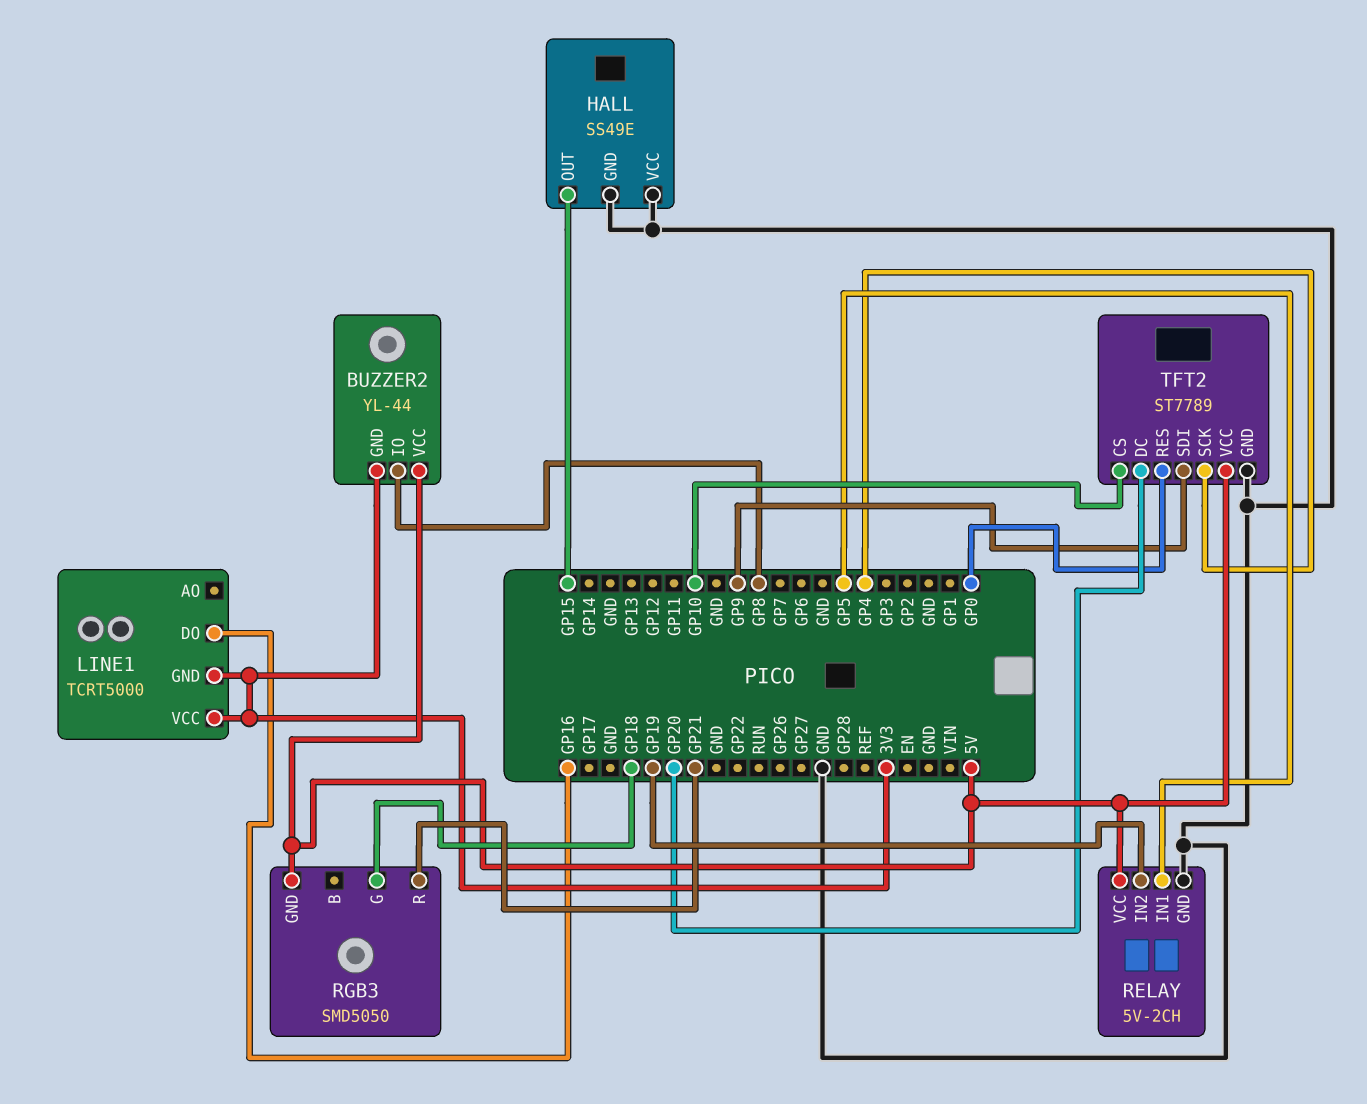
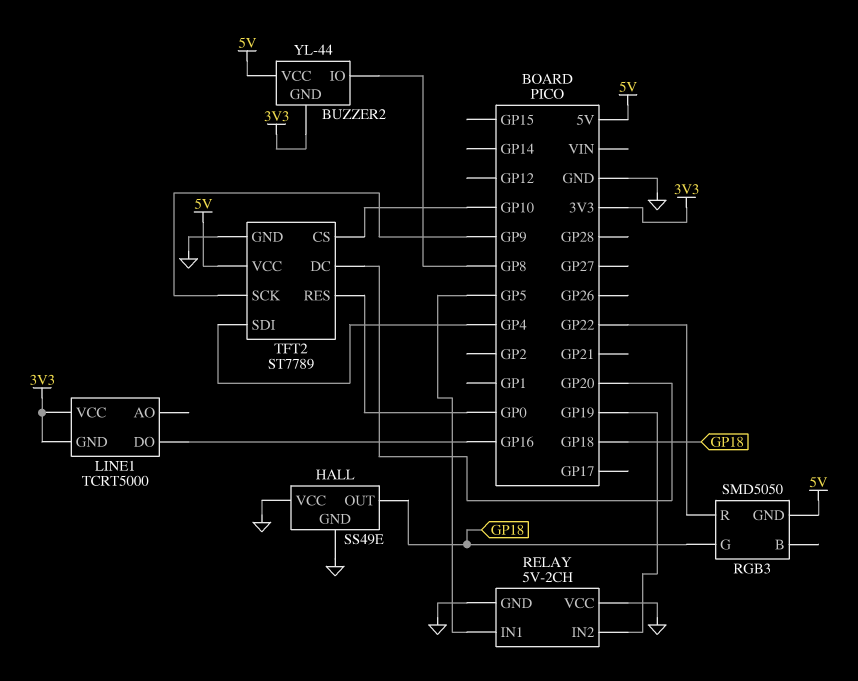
HALL pin OUT: GP15 -> GP18
RELAY pin VCC: 5V -> GND
RGB3 pin R: GP21 -> GP22
TFT2 pin SCK: GP4 -> GP9
TFT2 pin SDI: GP9 -> GP4

